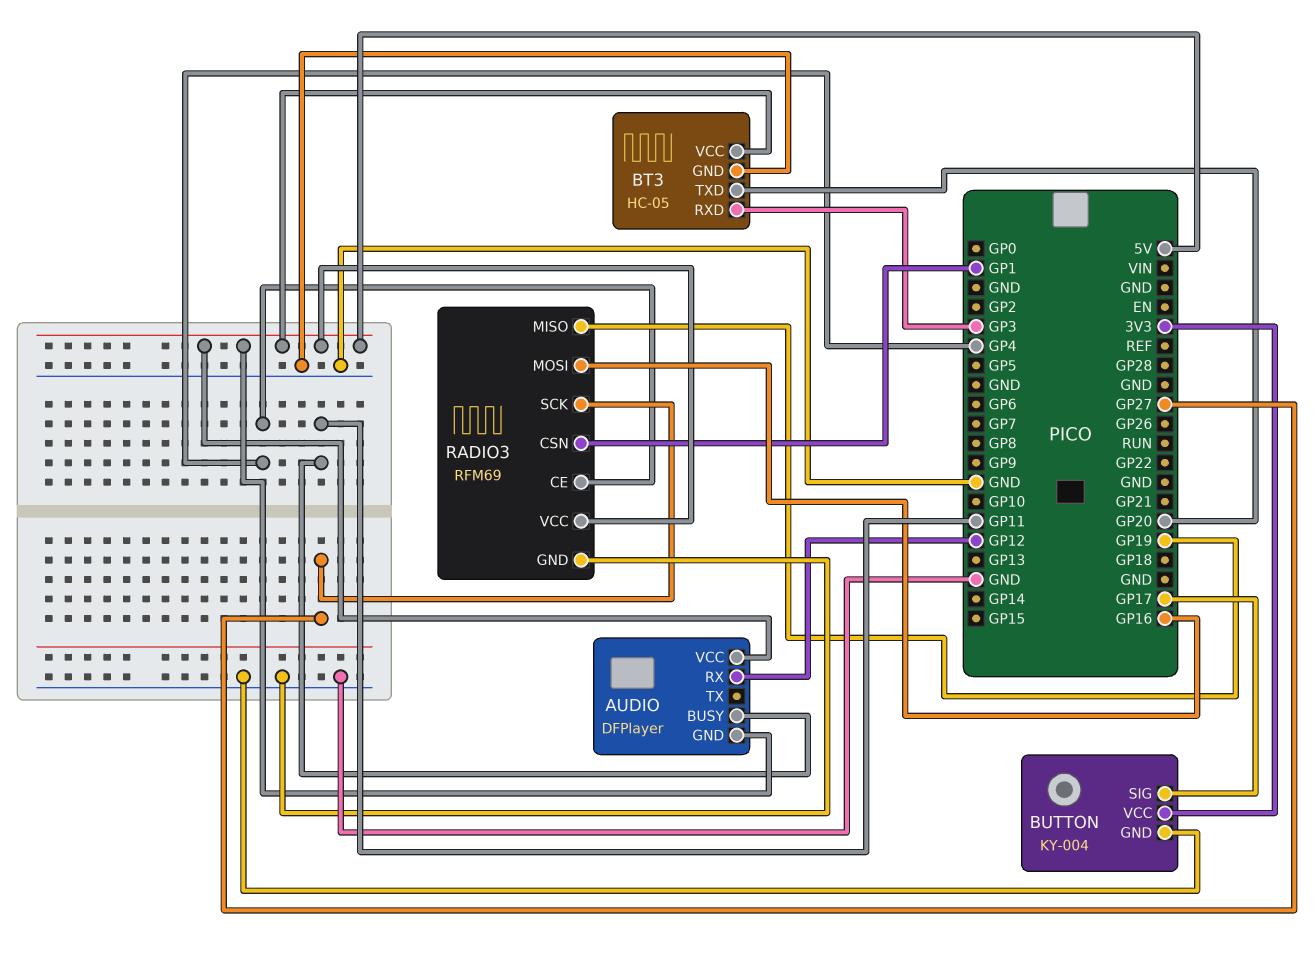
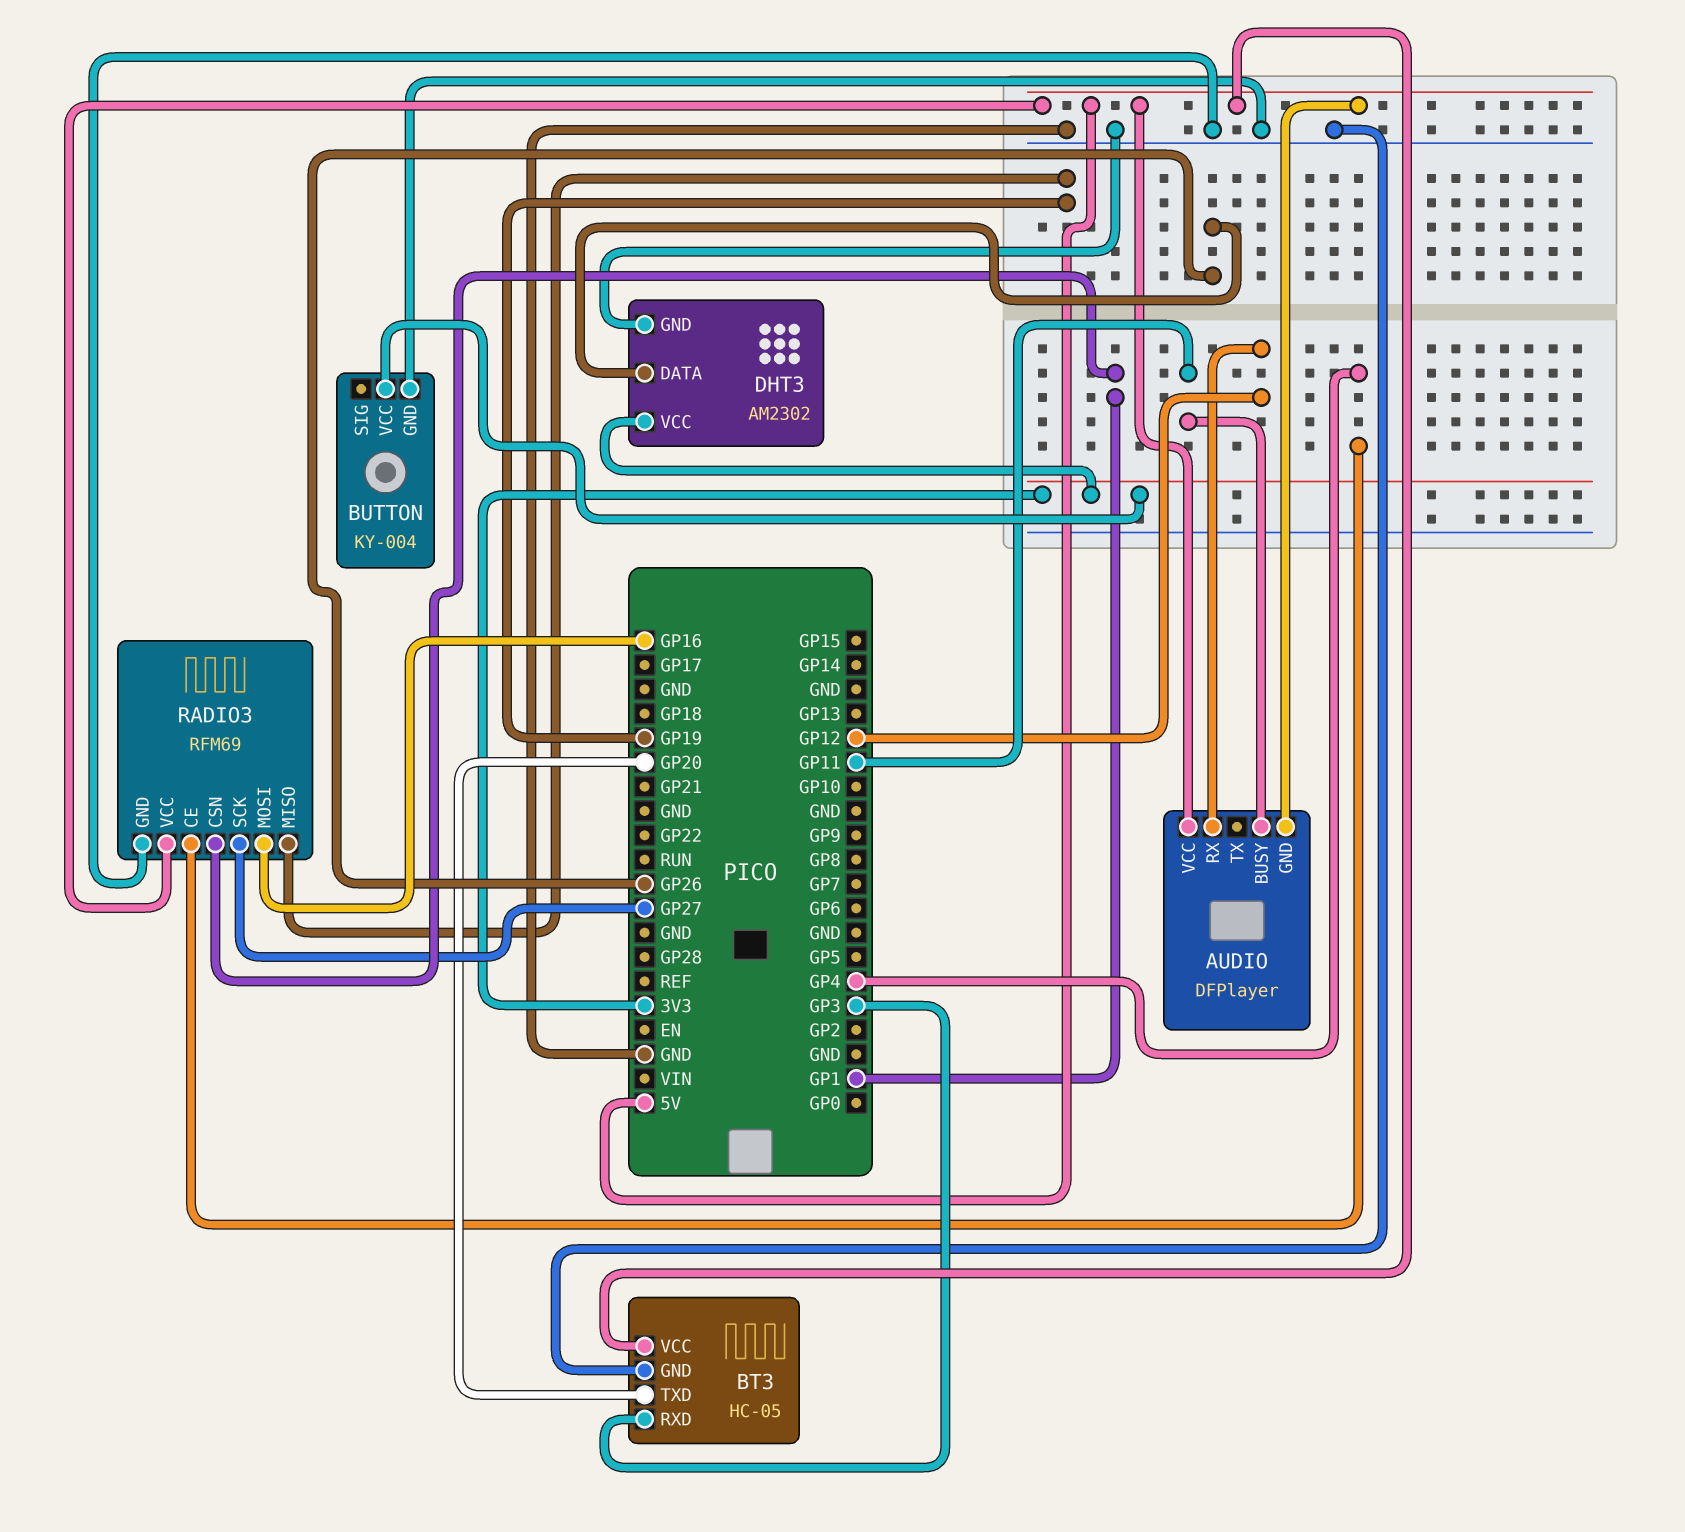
BUTTON pin SIG: GP17 -> none
DHT3: none -> AM2302
DHT3 pin DATA: none -> GP26
DHT3 pin GND: none -> GND
DHT3 pin VCC: none -> 3V3

